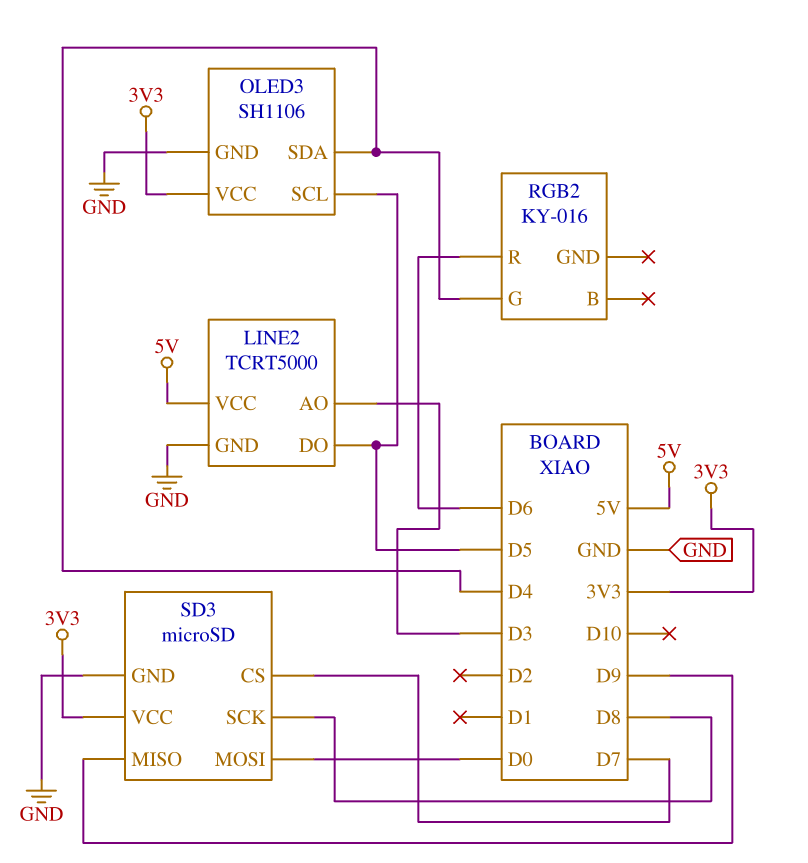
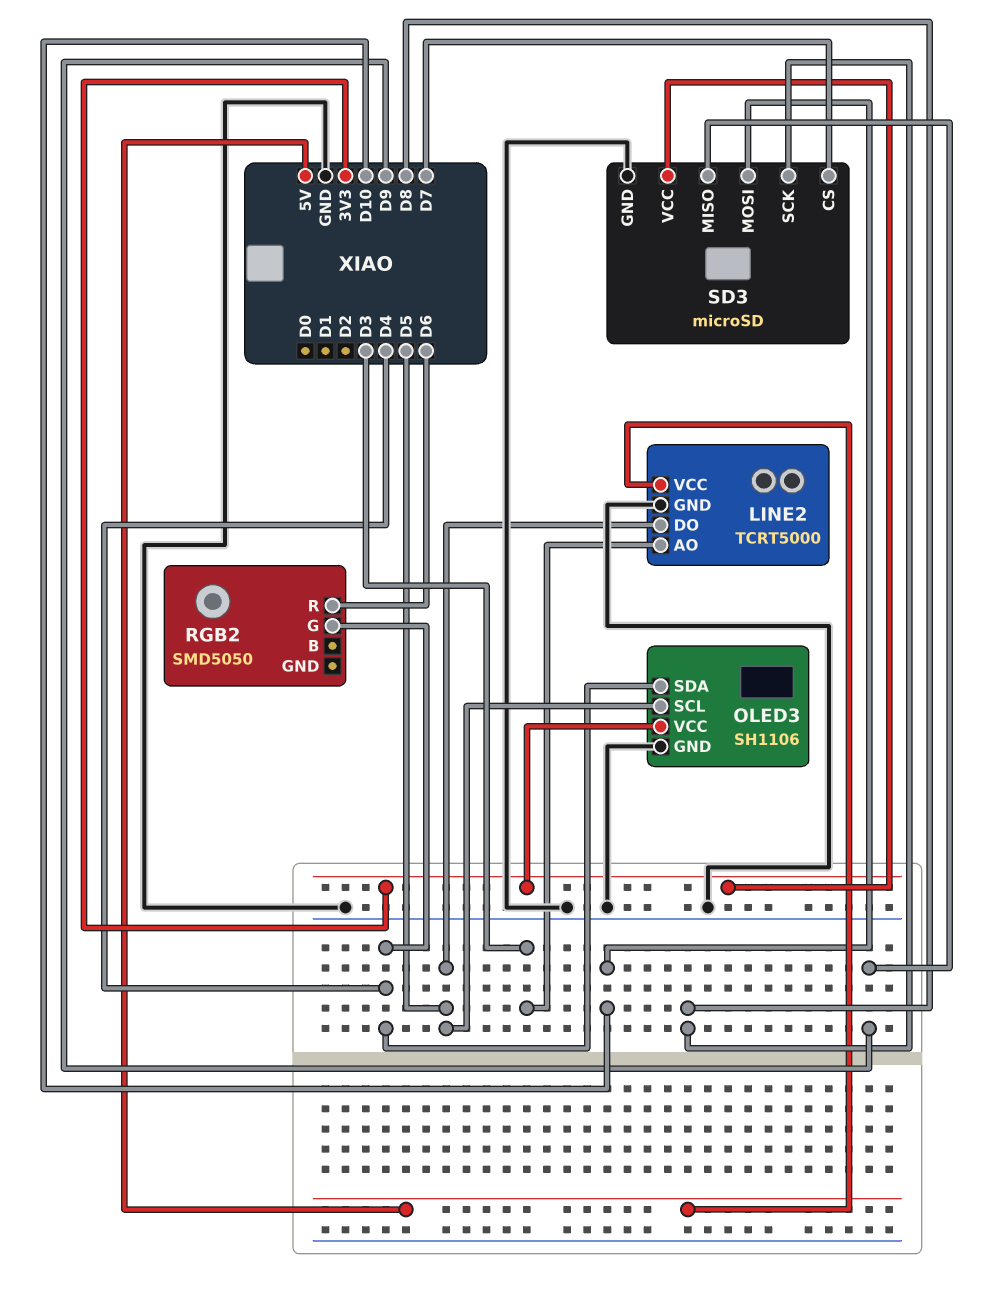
RGB2: KY-016 -> SMD5050
SD3 pin MOSI: D0 -> D10

